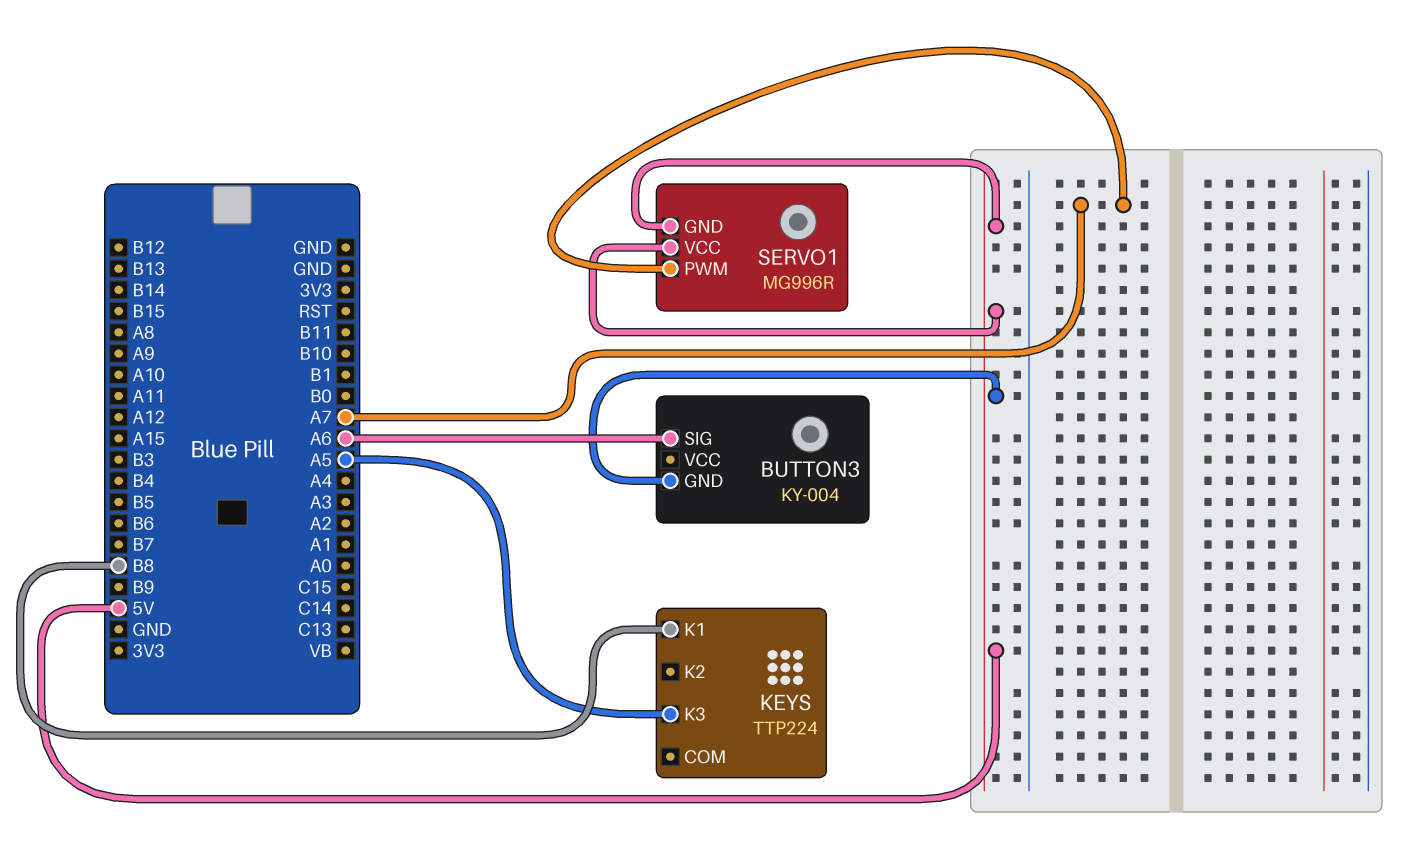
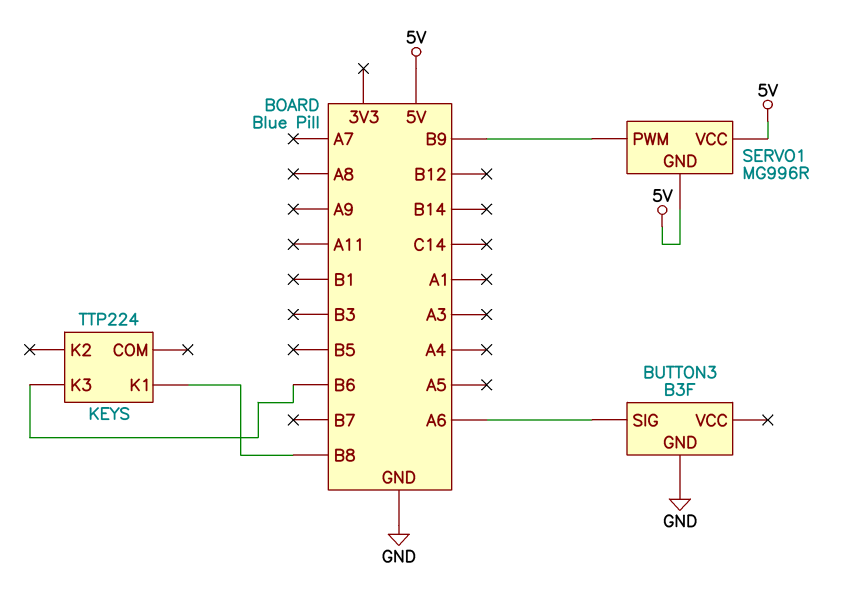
BUTTON3: KY-004 -> B3F
BUTTON3 pin GND: 5V -> GND
KEYS pin K3: A5 -> B6
SERVO1 pin PWM: A7 -> B9

